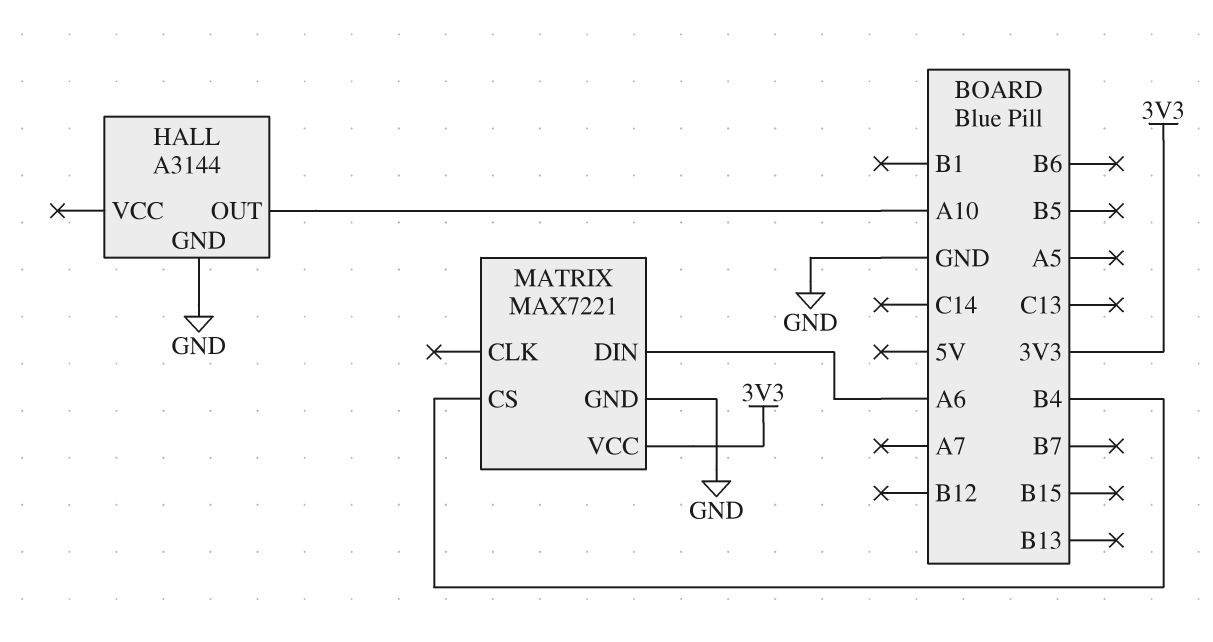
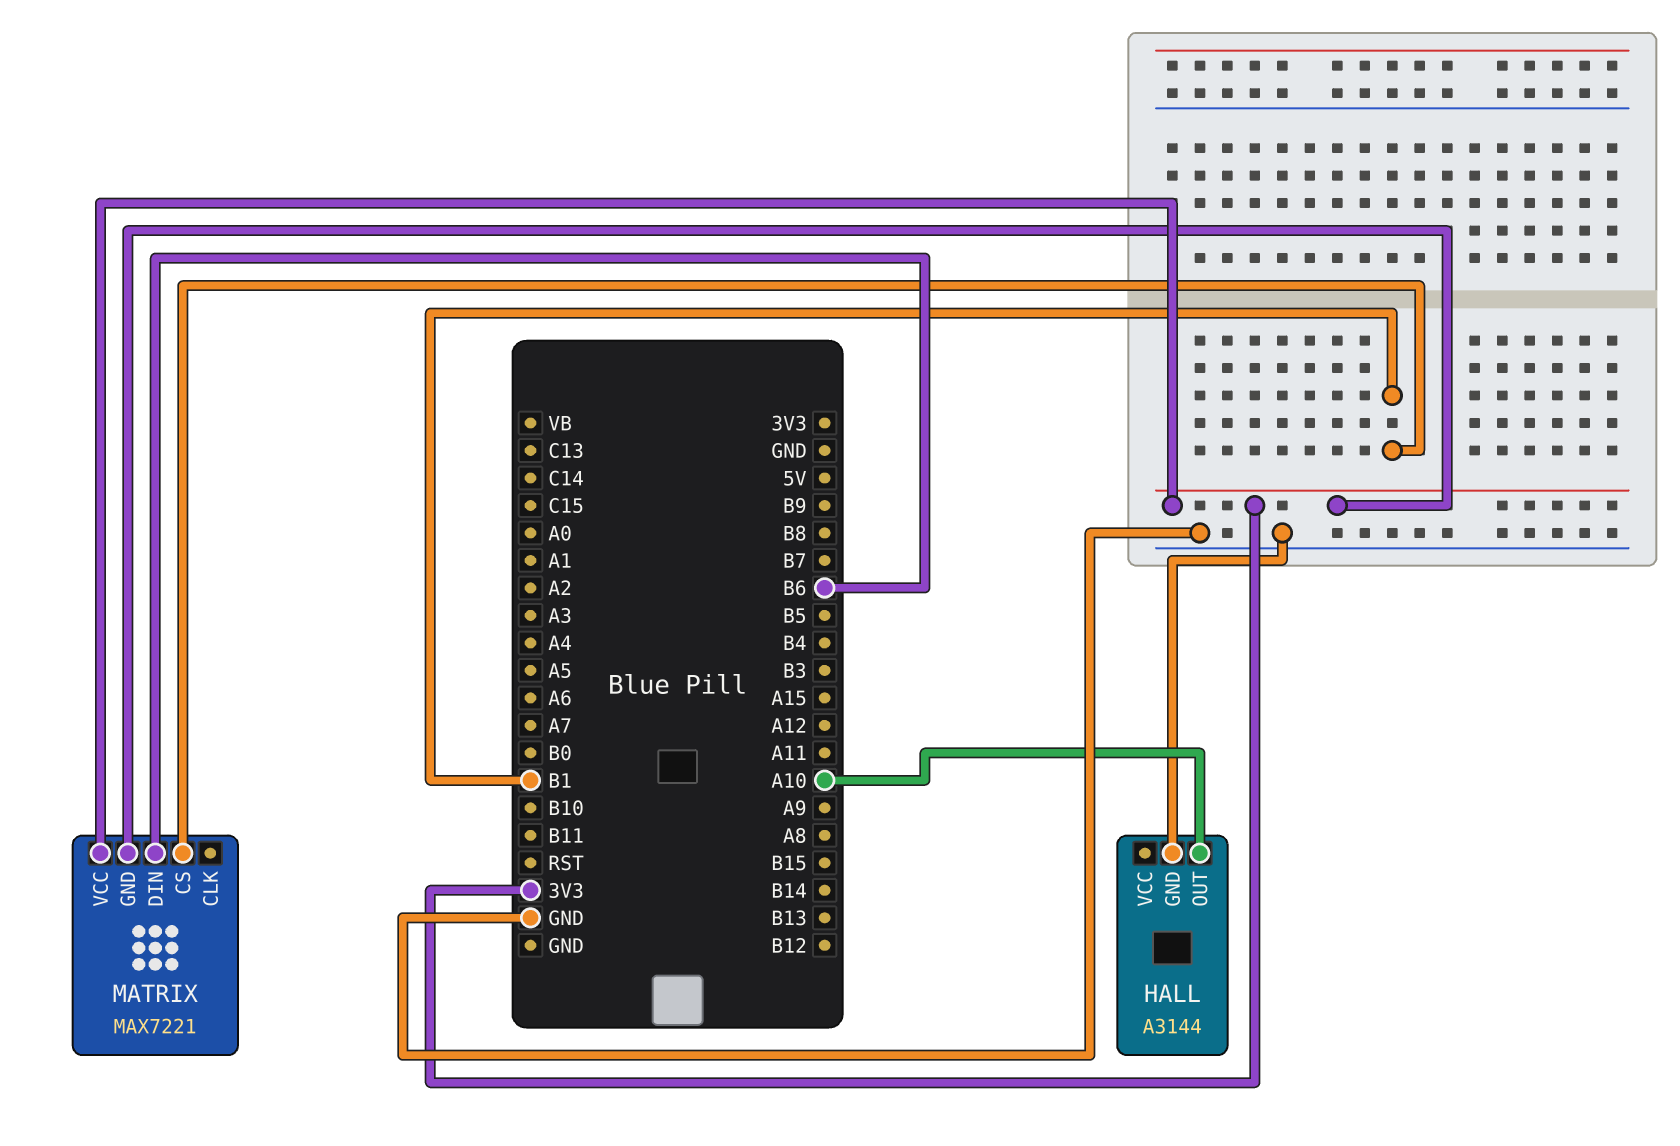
MATRIX pin CS: B4 -> B1
MATRIX pin DIN: A6 -> B6
MATRIX pin GND: GND -> 3V3

